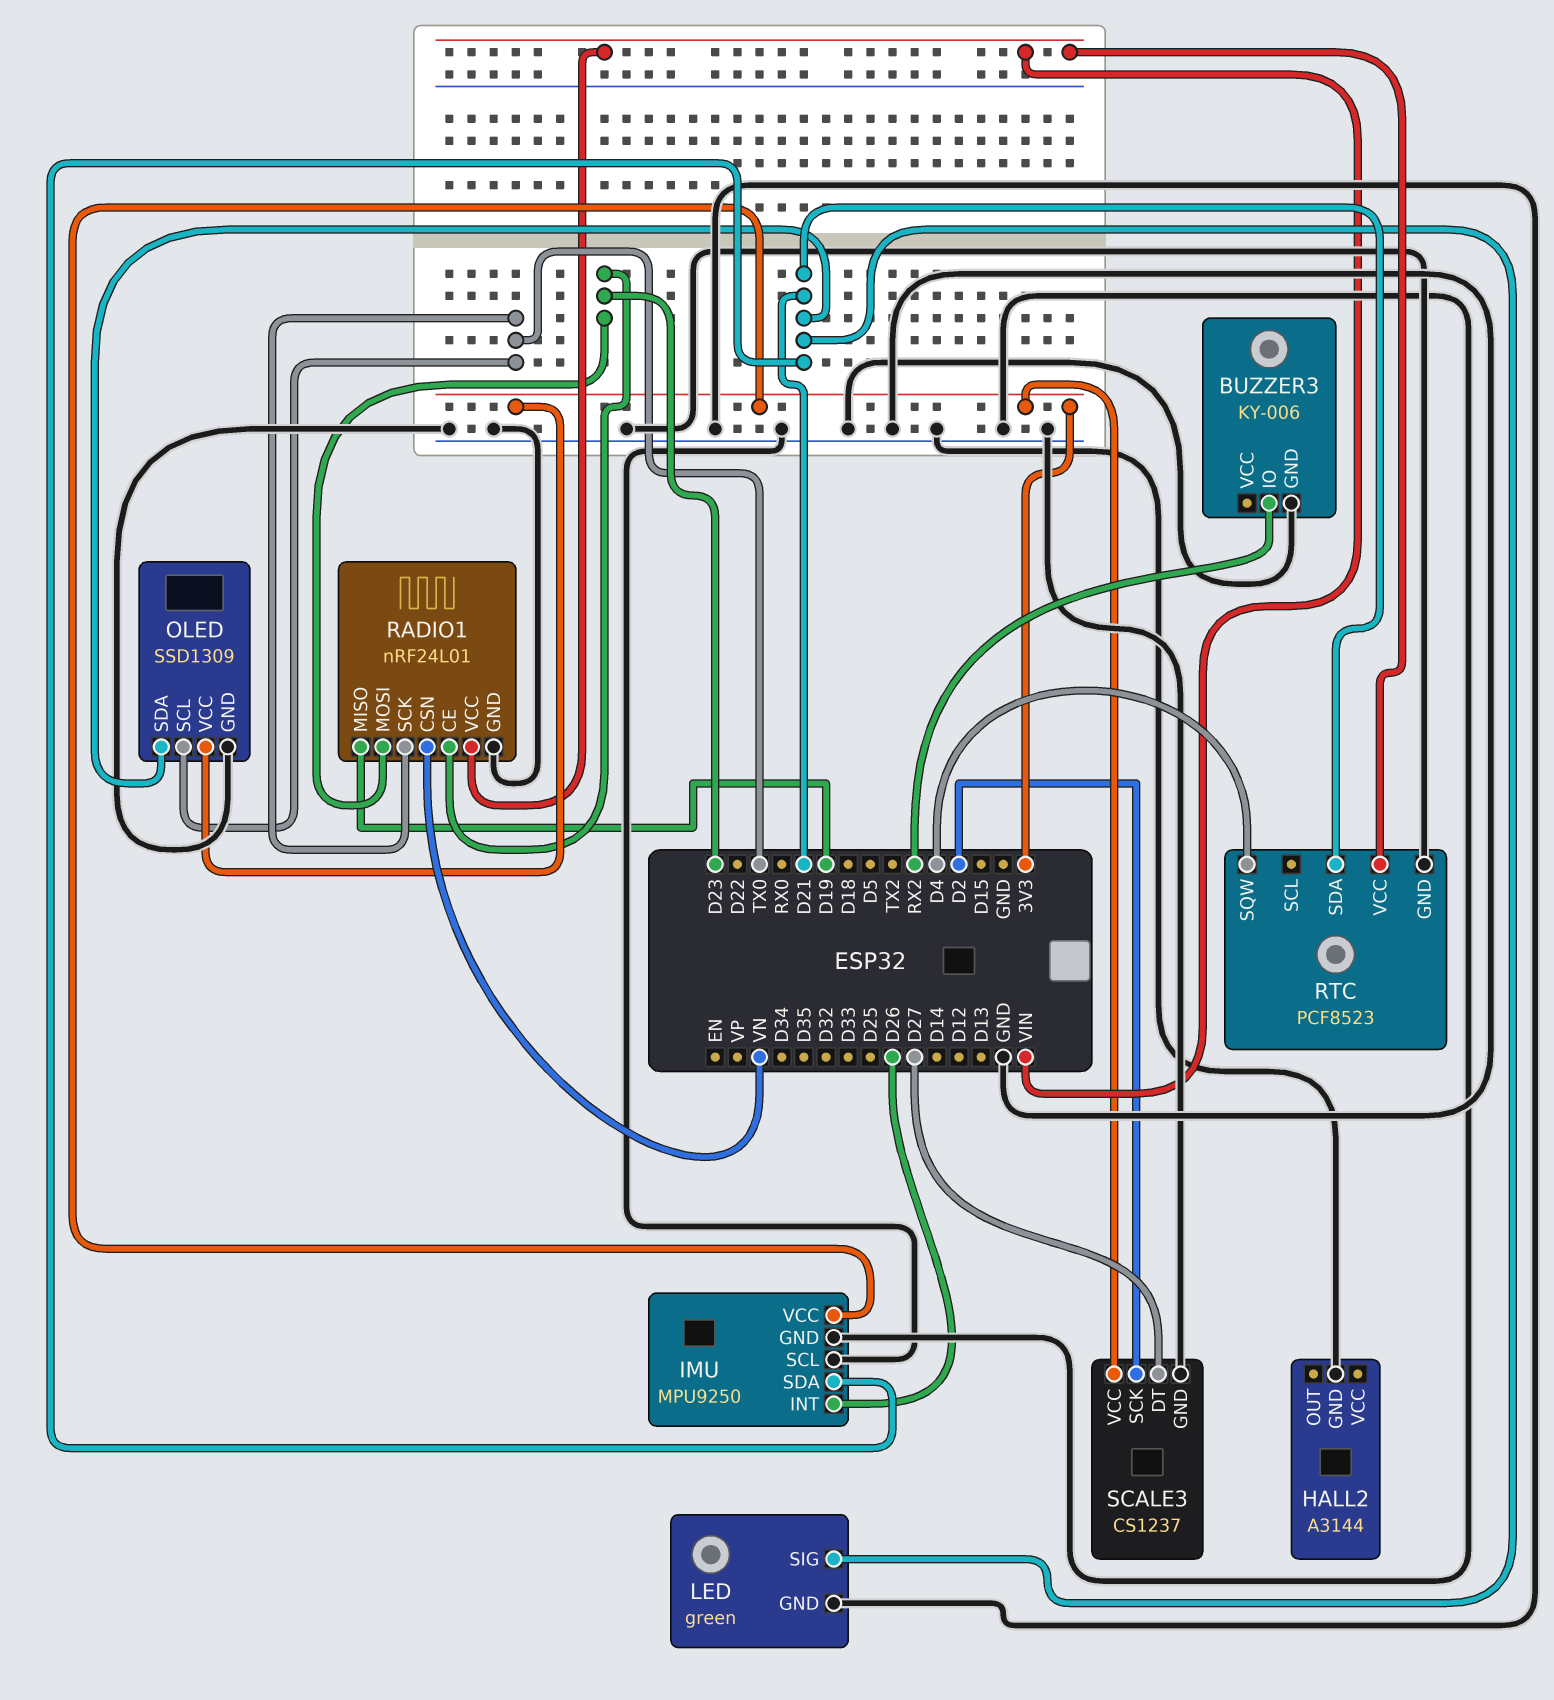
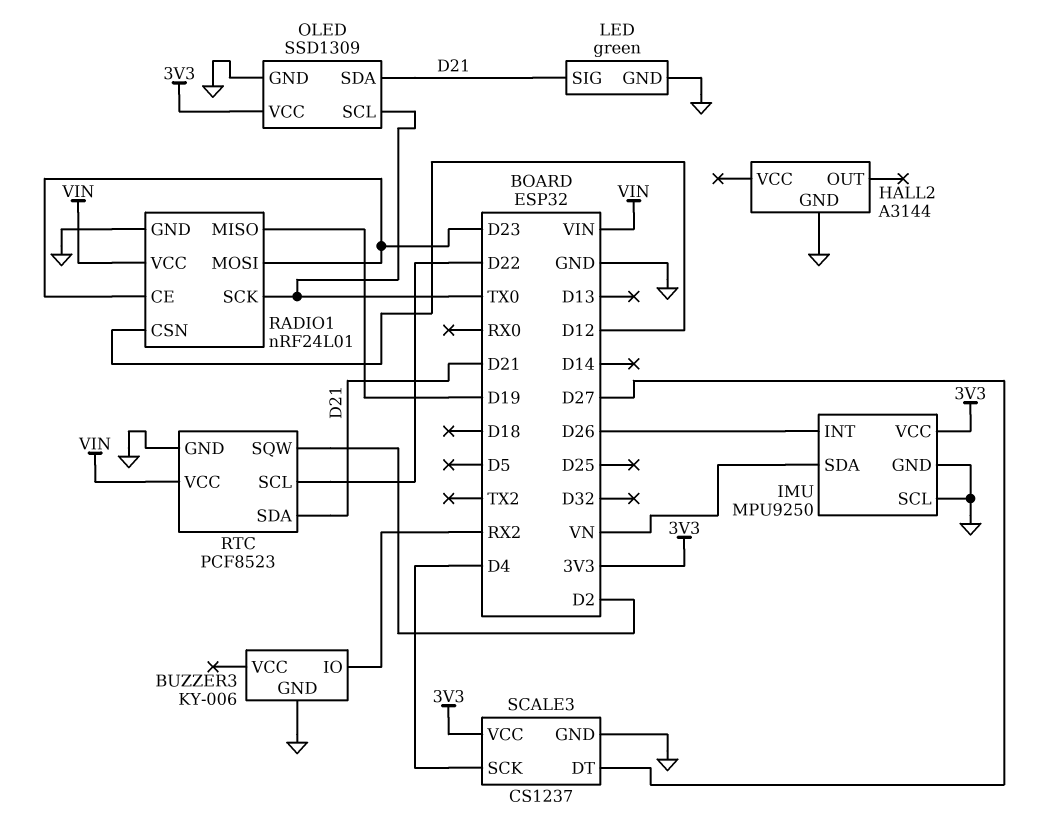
IMU pin SDA: D21 -> VN
RADIO1 pin CSN: VN -> D12
RTC pin SCL: none -> D22
RTC pin SQW: D4 -> D2
SCALE3 pin SCK: D2 -> D4

